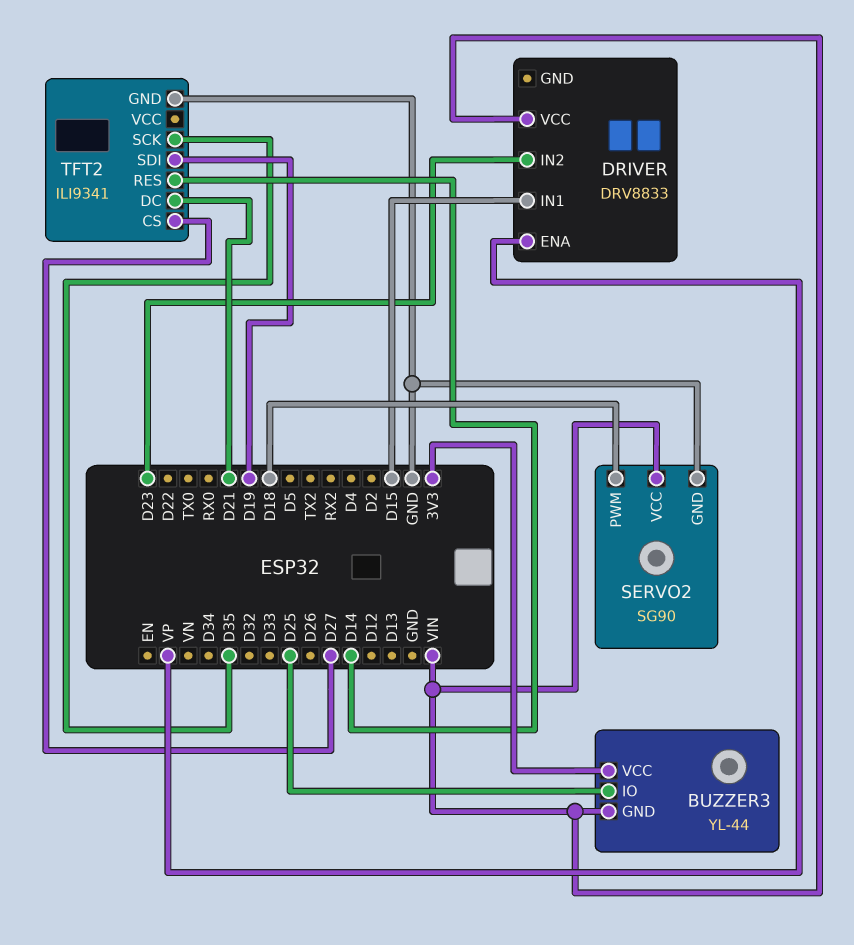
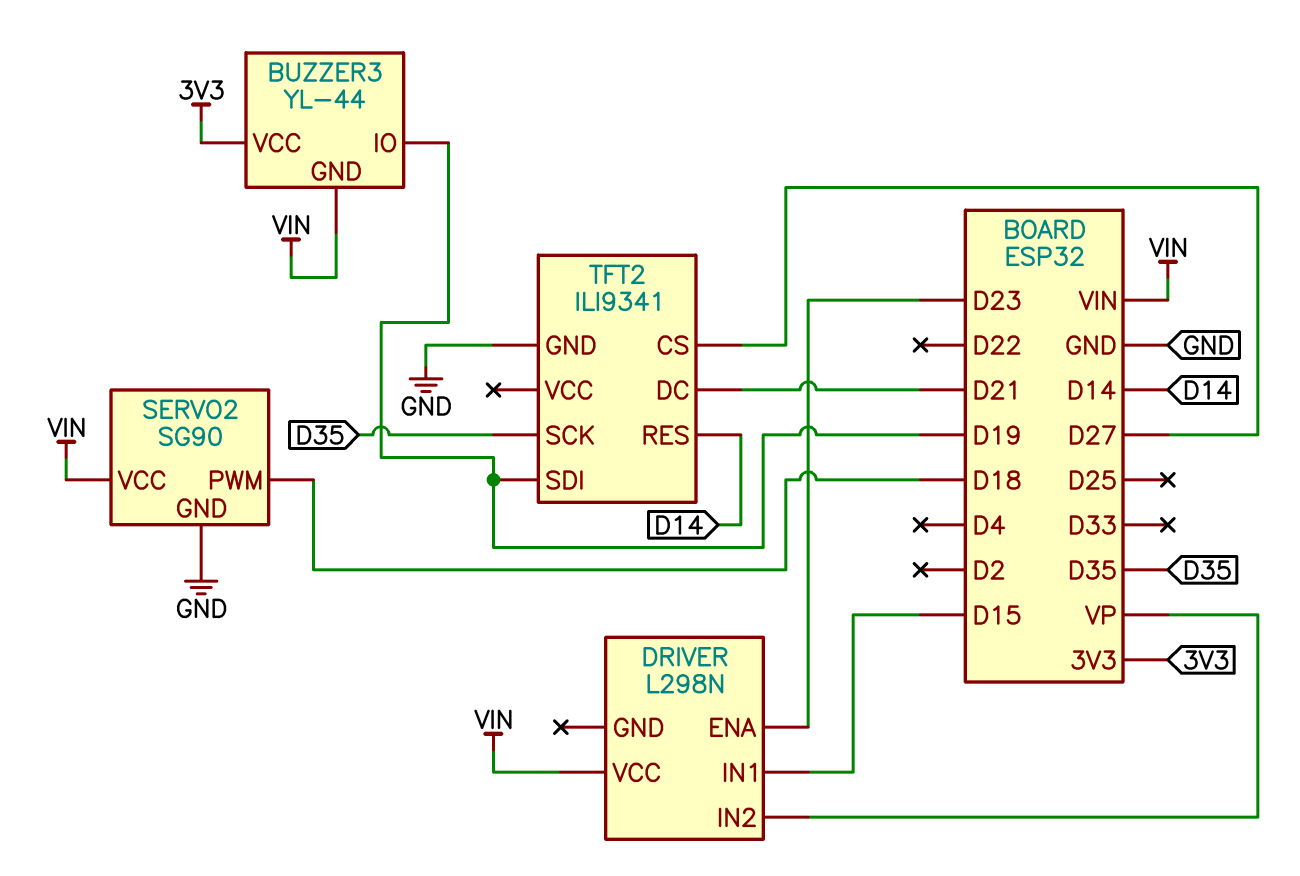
BUZZER3 pin IO: D25 -> D19
DRIVER: DRV8833 -> L298N
DRIVER pin ENA: VP -> D23
DRIVER pin IN2: D23 -> VP

